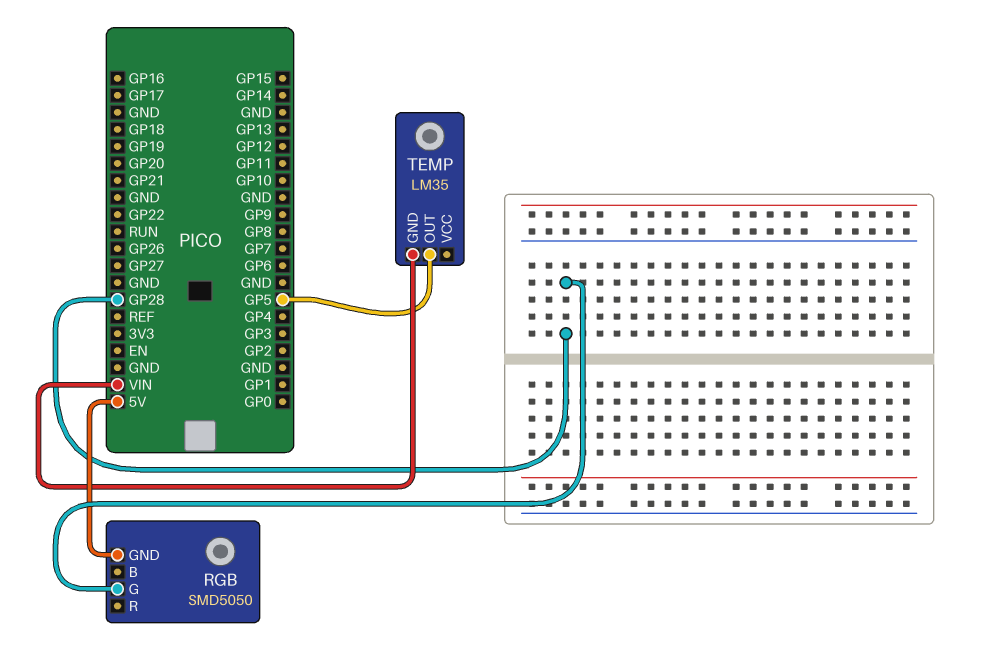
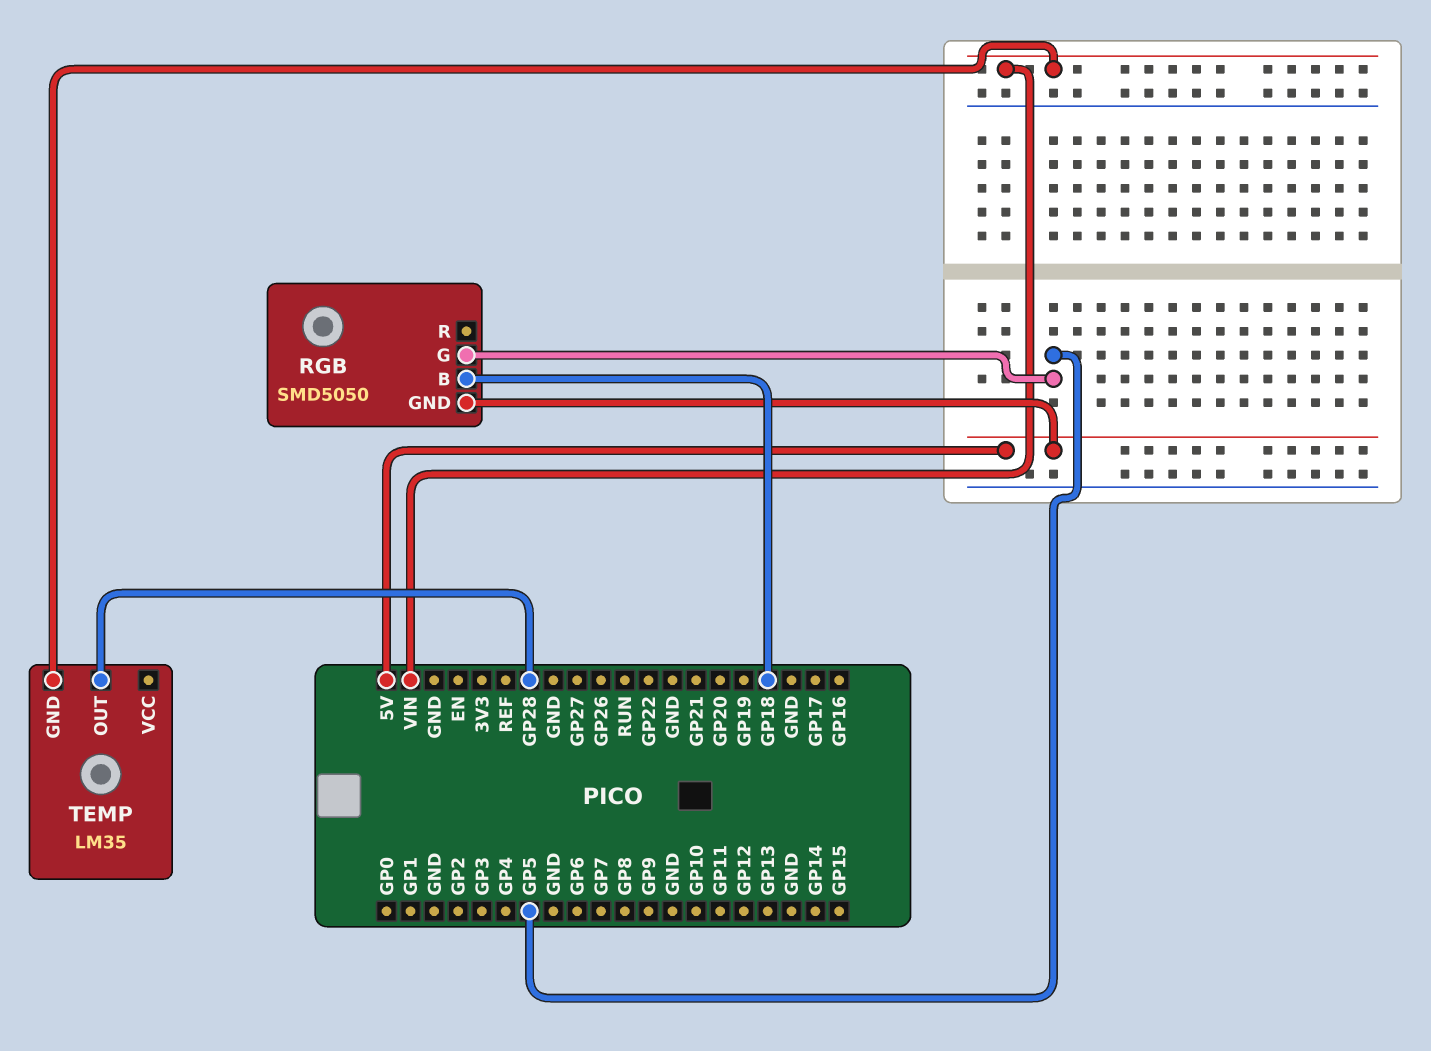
RGB pin B: none -> GP18
RGB pin G: GP28 -> GP5
TEMP pin OUT: GP5 -> GP28

